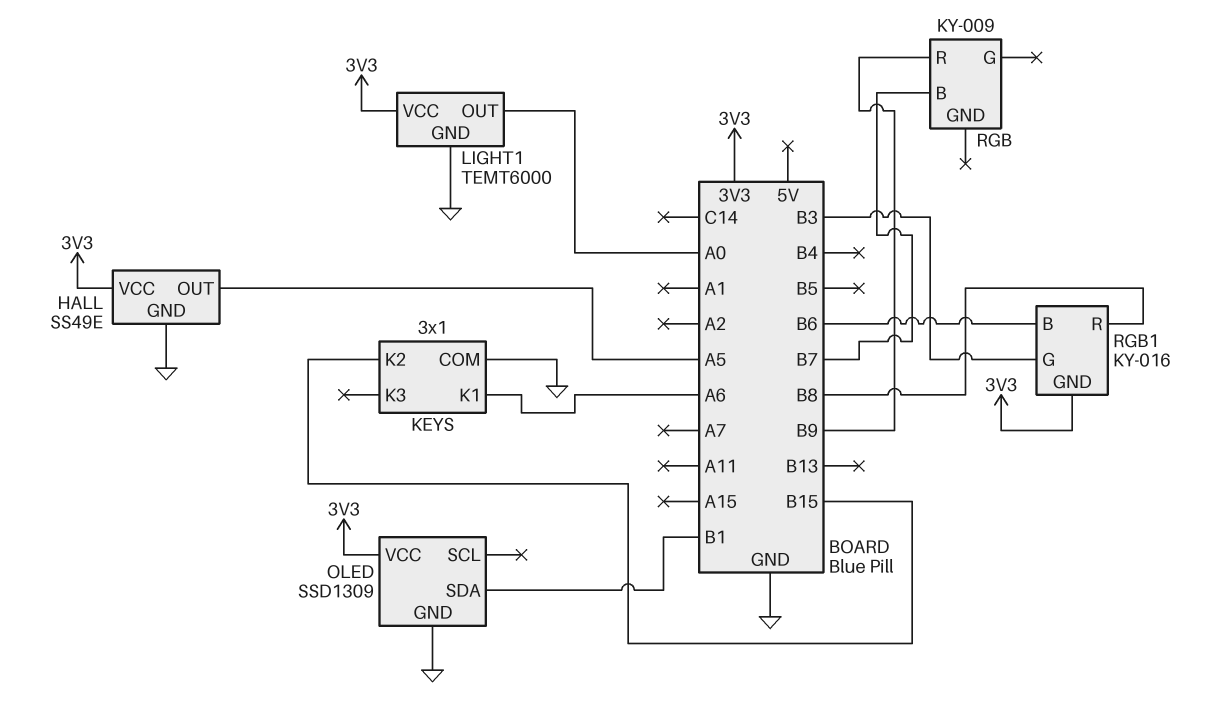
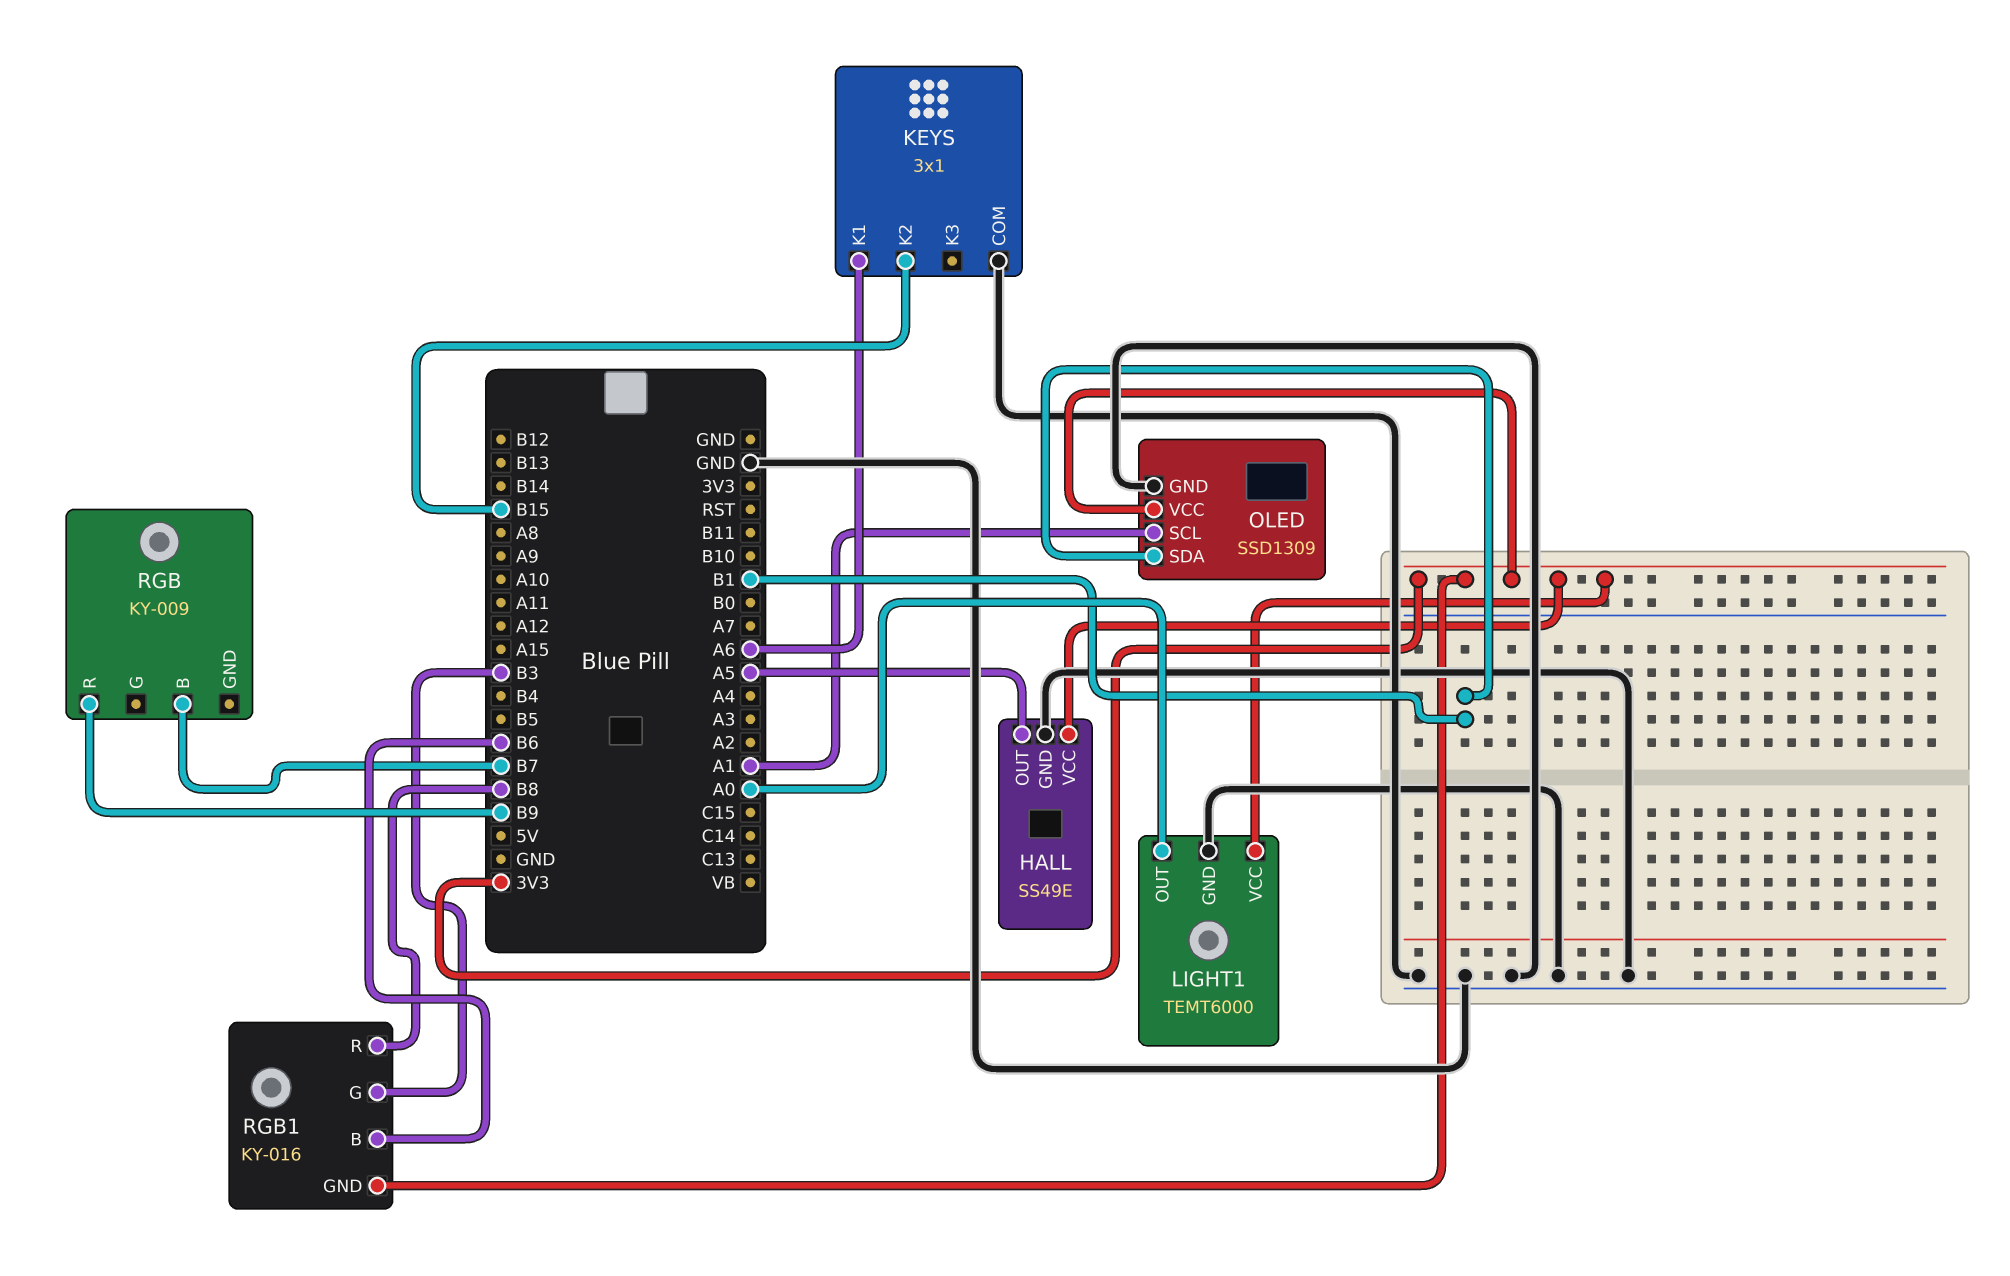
OLED pin SCL: none -> A1

